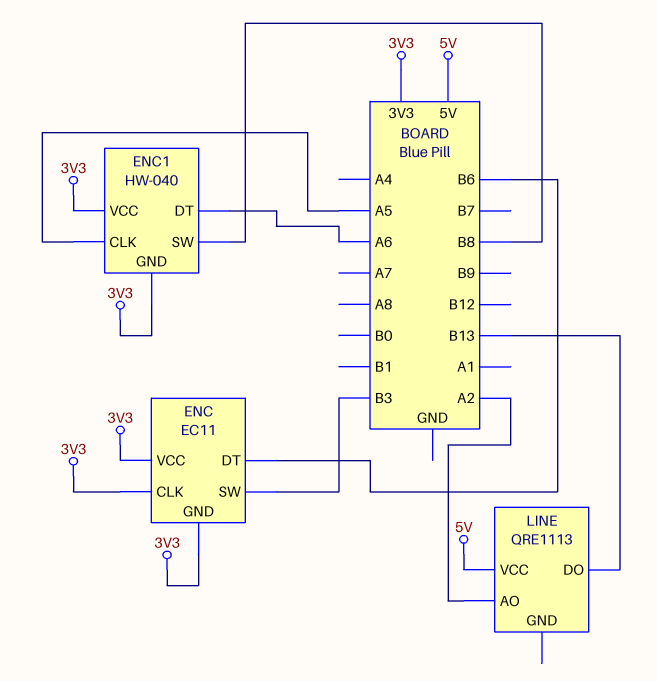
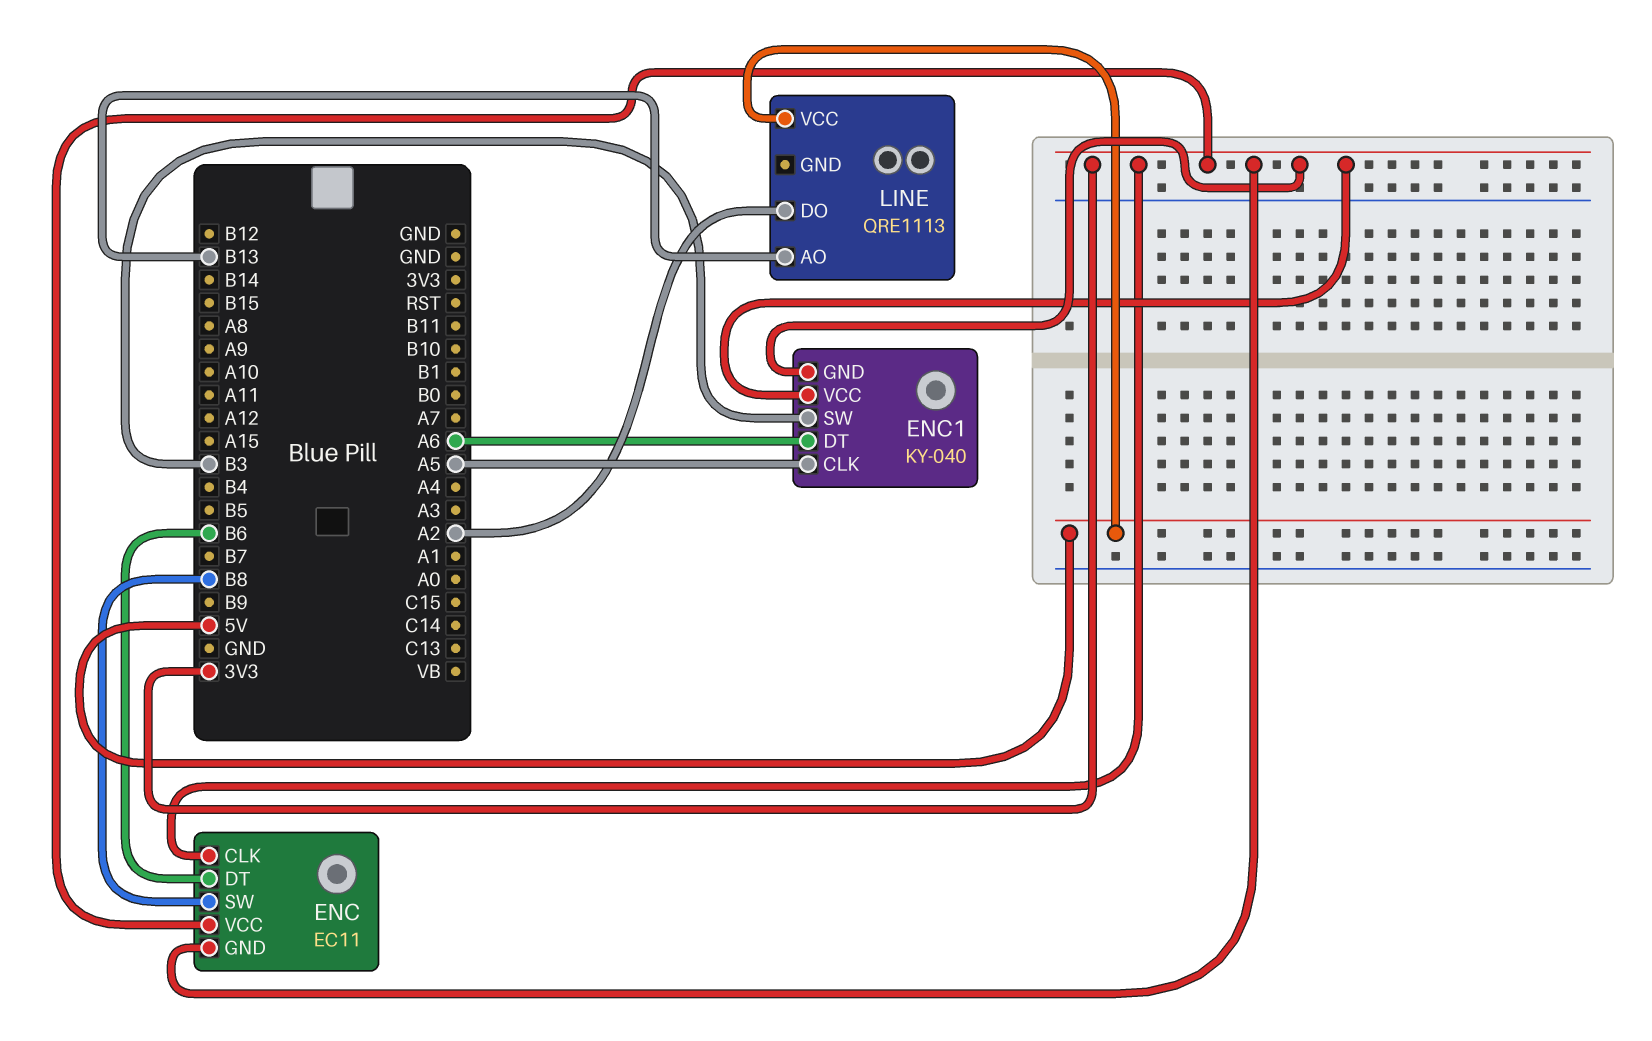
ENC pin SW: B3 -> B8
ENC1: HW-040 -> KY-040
ENC1 pin SW: B8 -> B3
LINE pin AO: A2 -> B13
LINE pin DO: B13 -> A2

